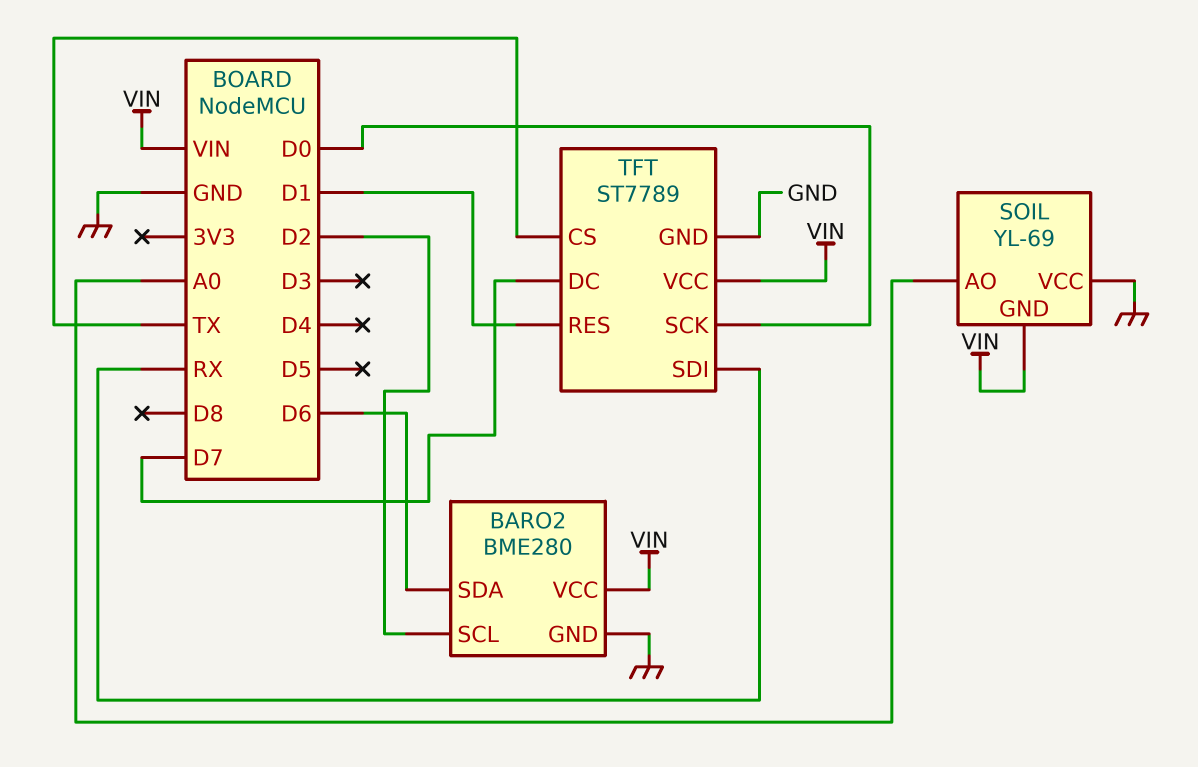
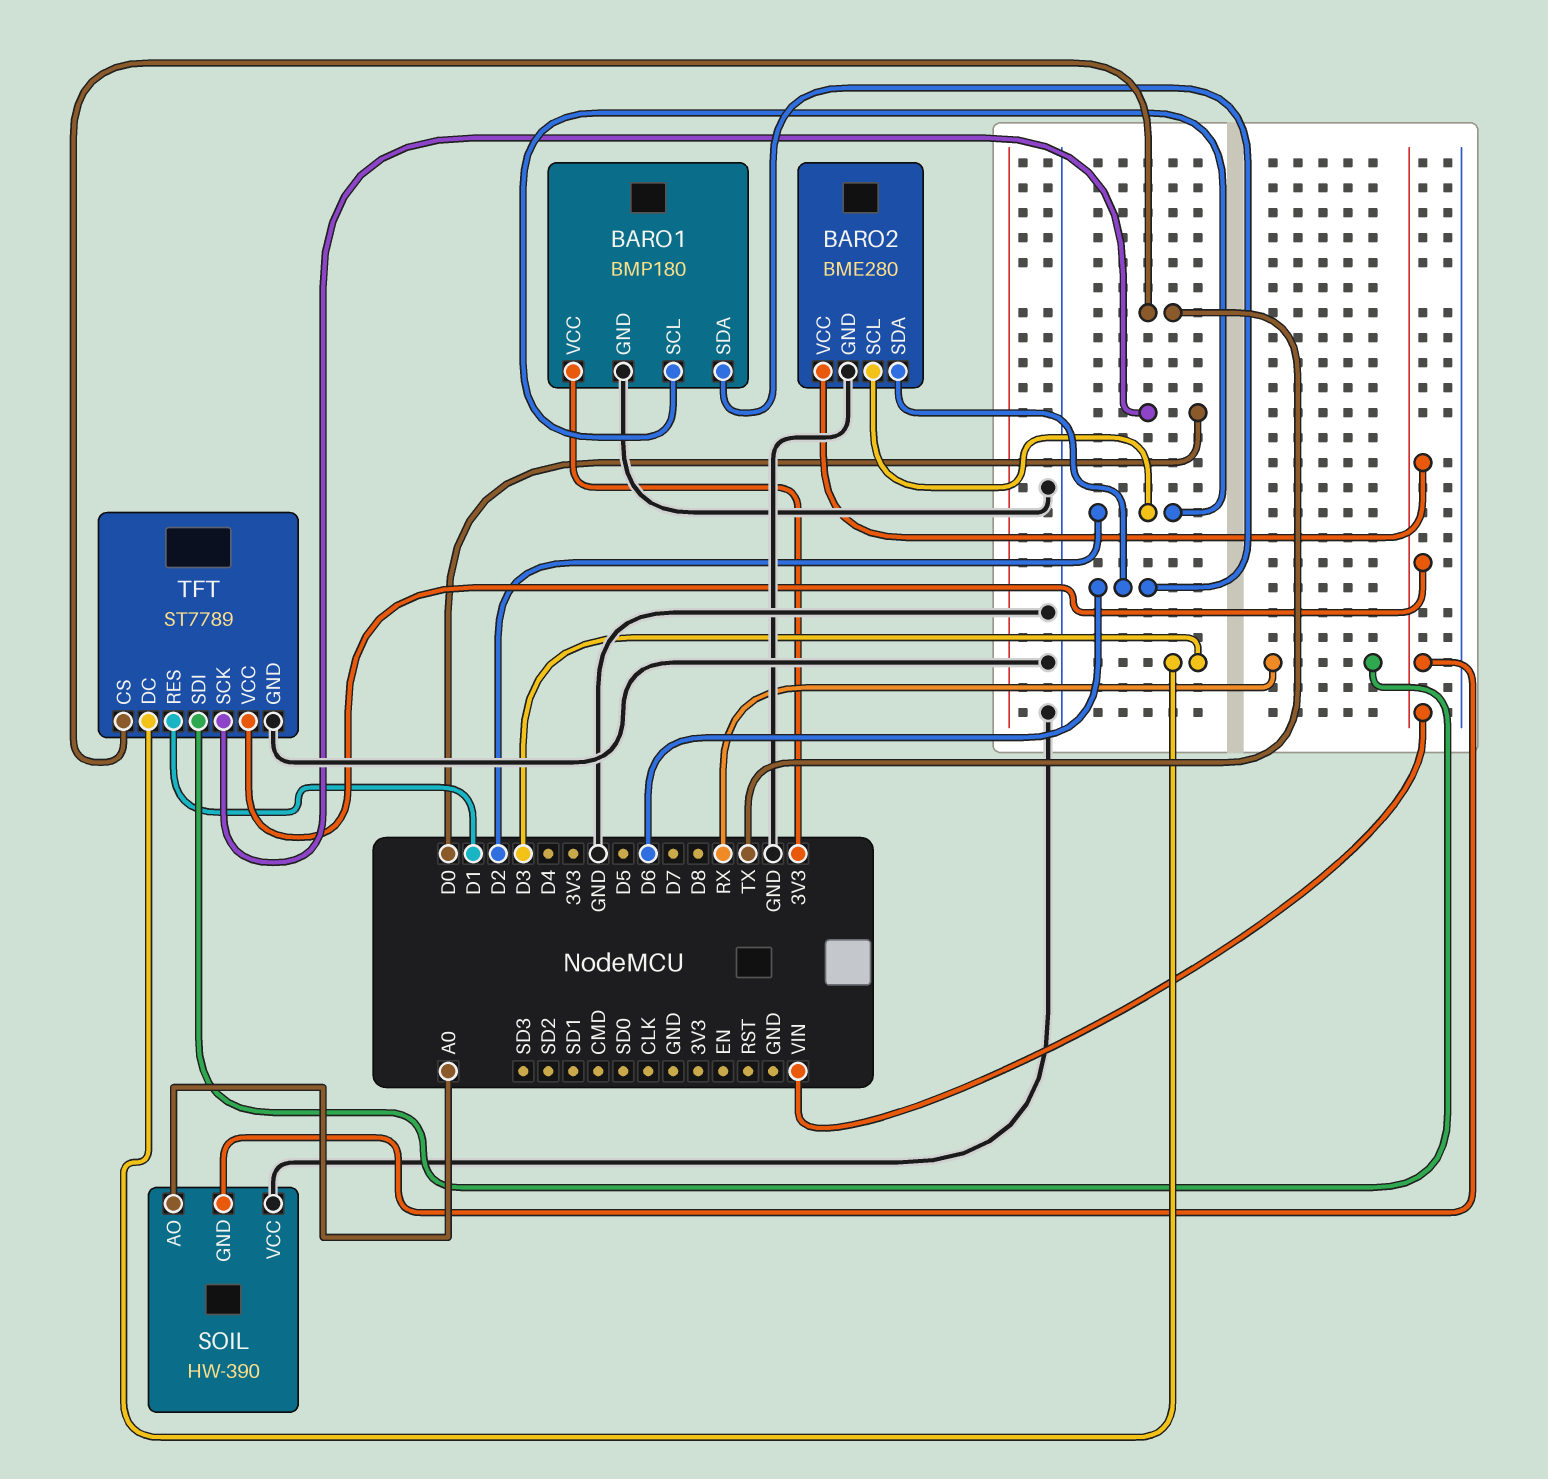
BARO1: none -> BMP180
BARO1 pin GND: none -> GND
BARO1 pin SCL: none -> D2
BARO1 pin SDA: none -> D6
BARO1 pin VCC: none -> 3V3
SOIL: YL-69 -> HW-390
TFT pin DC: D7 -> D3

